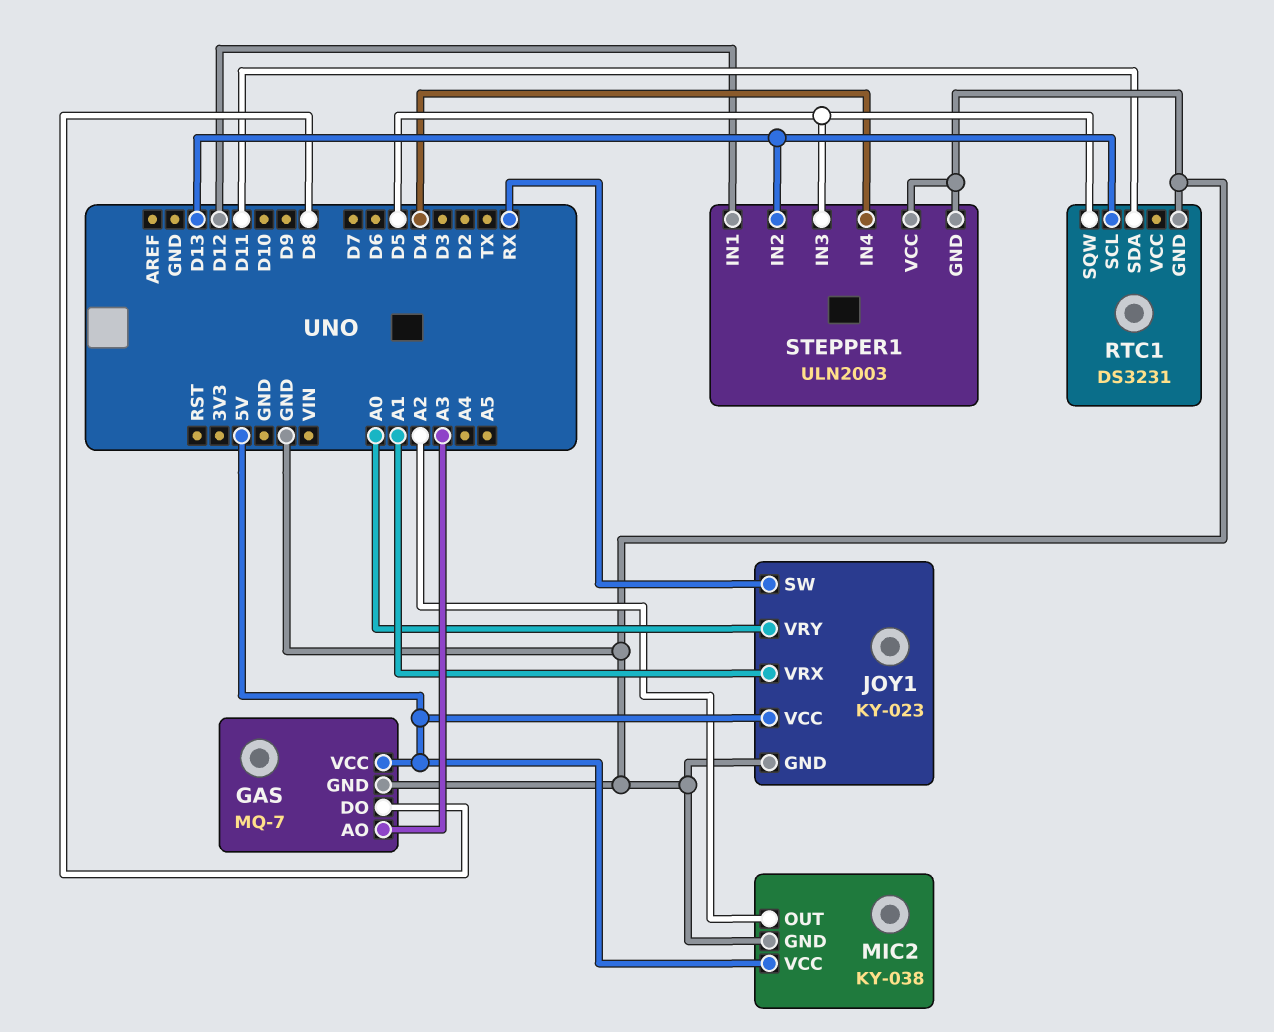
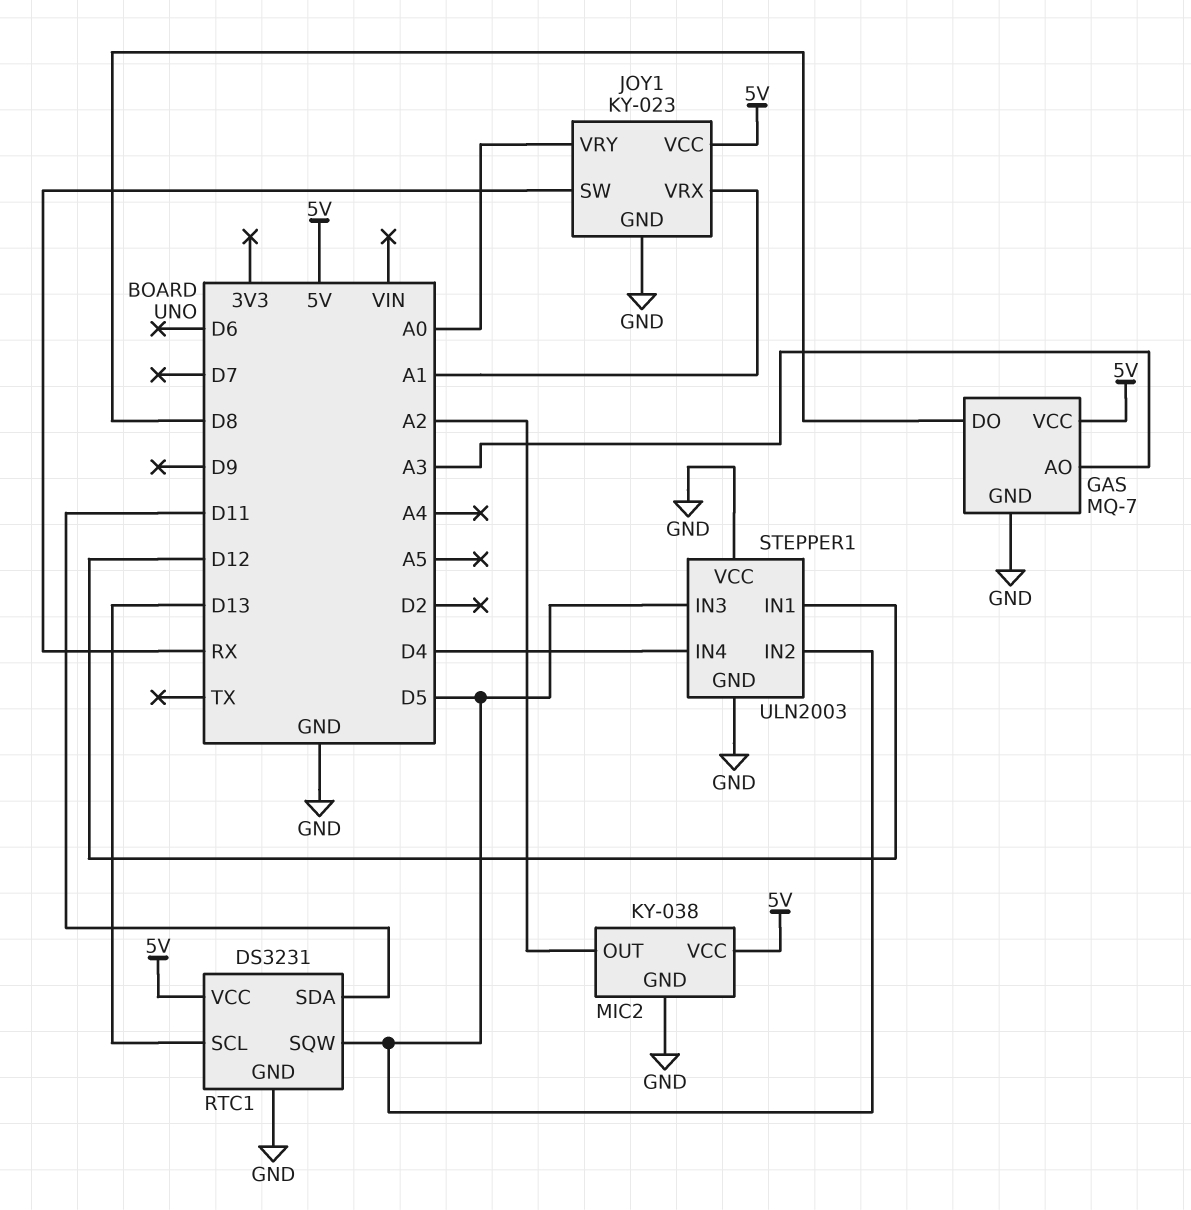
RTC1 pin VCC: none -> 5V
STEPPER1 pin IN2: D13 -> D5

